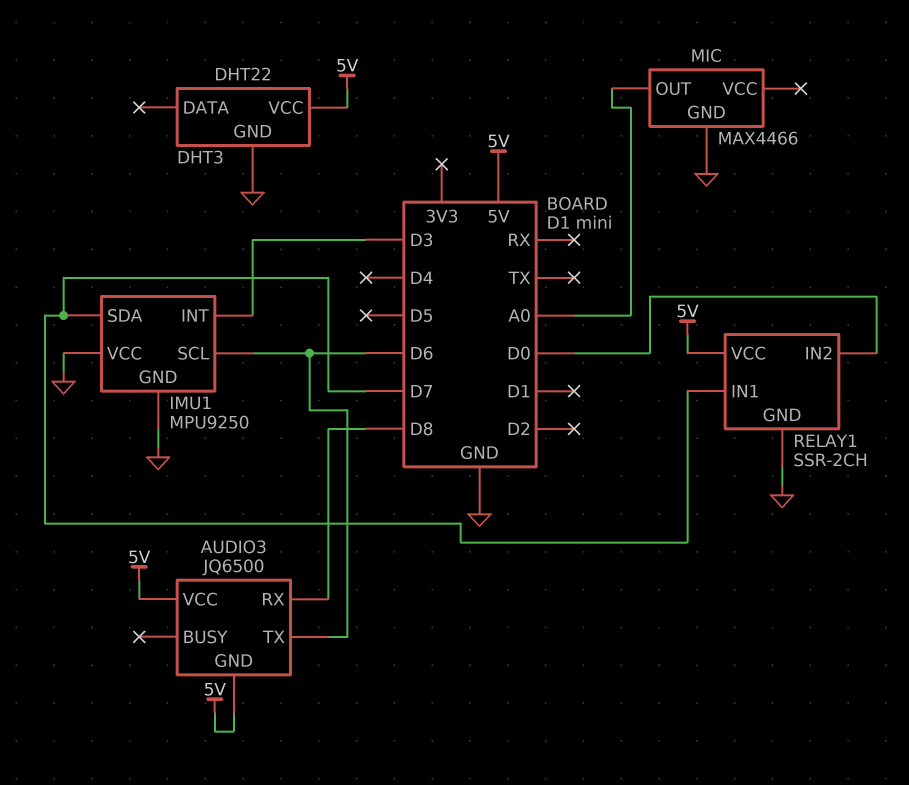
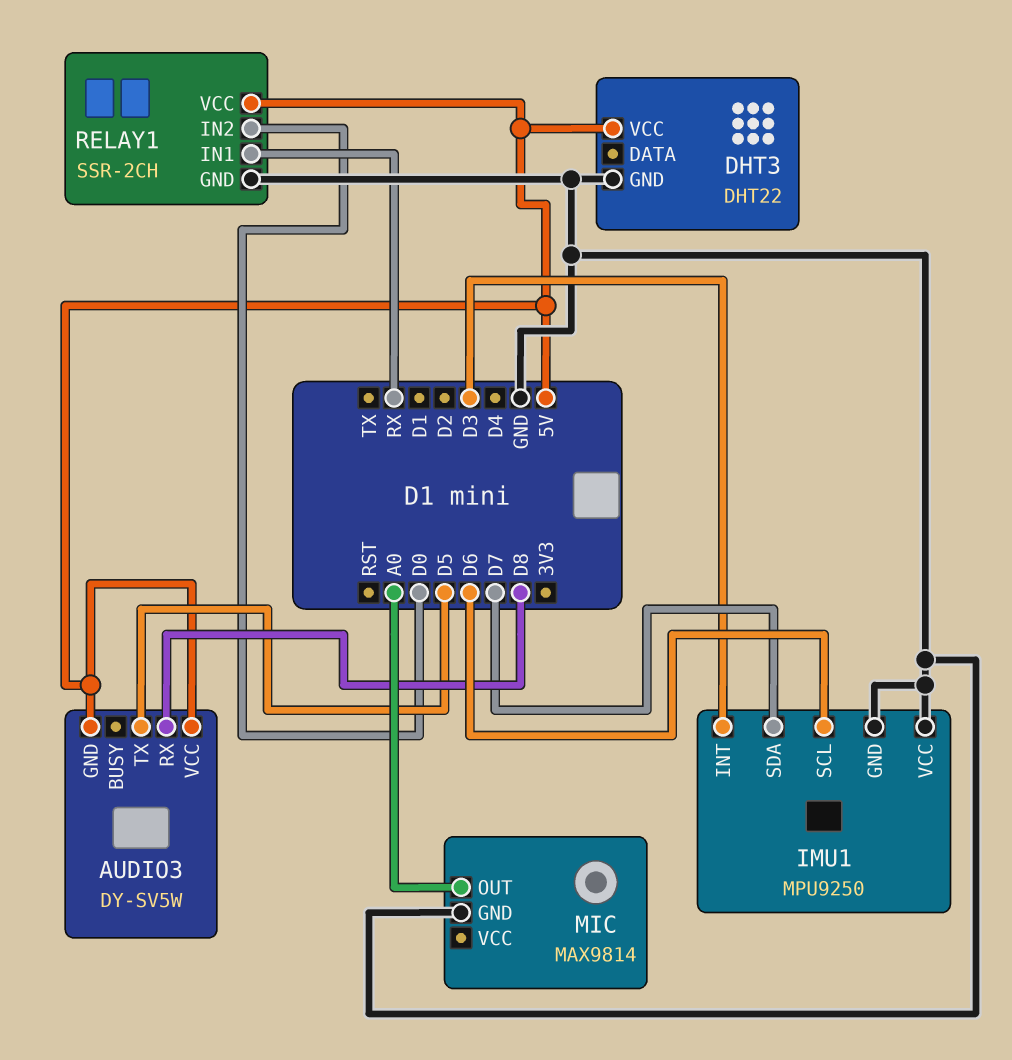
AUDIO3: JQ6500 -> DY-SV5W
AUDIO3 pin TX: D6 -> D5
MIC: MAX4466 -> MAX9814
RELAY1 pin IN1: D7 -> RX

